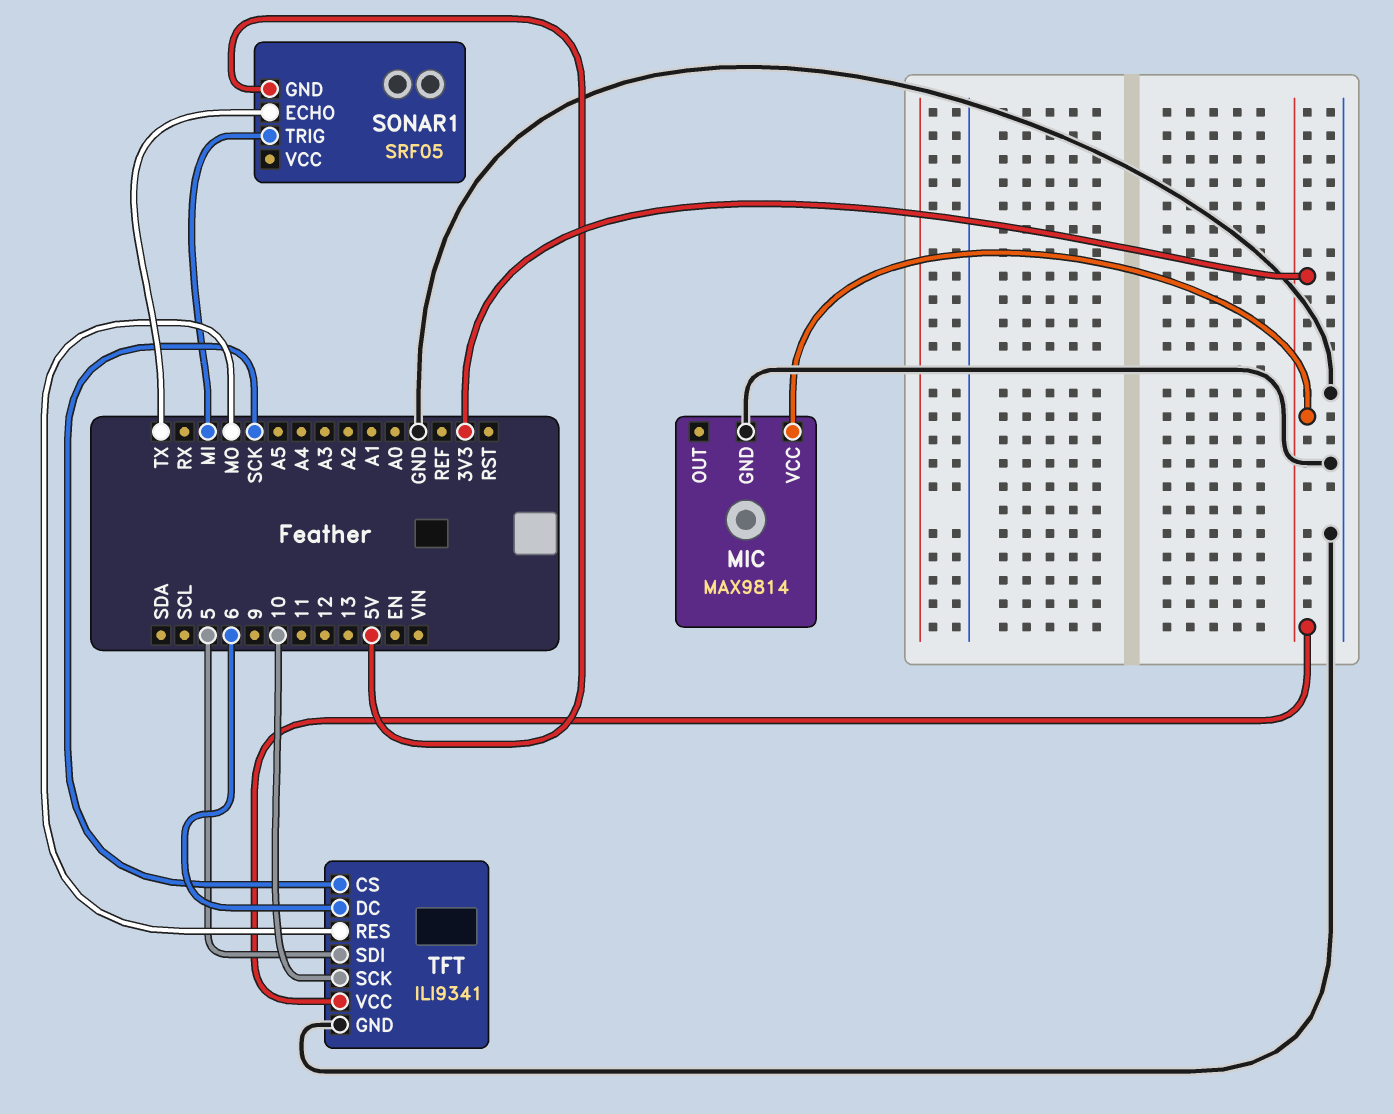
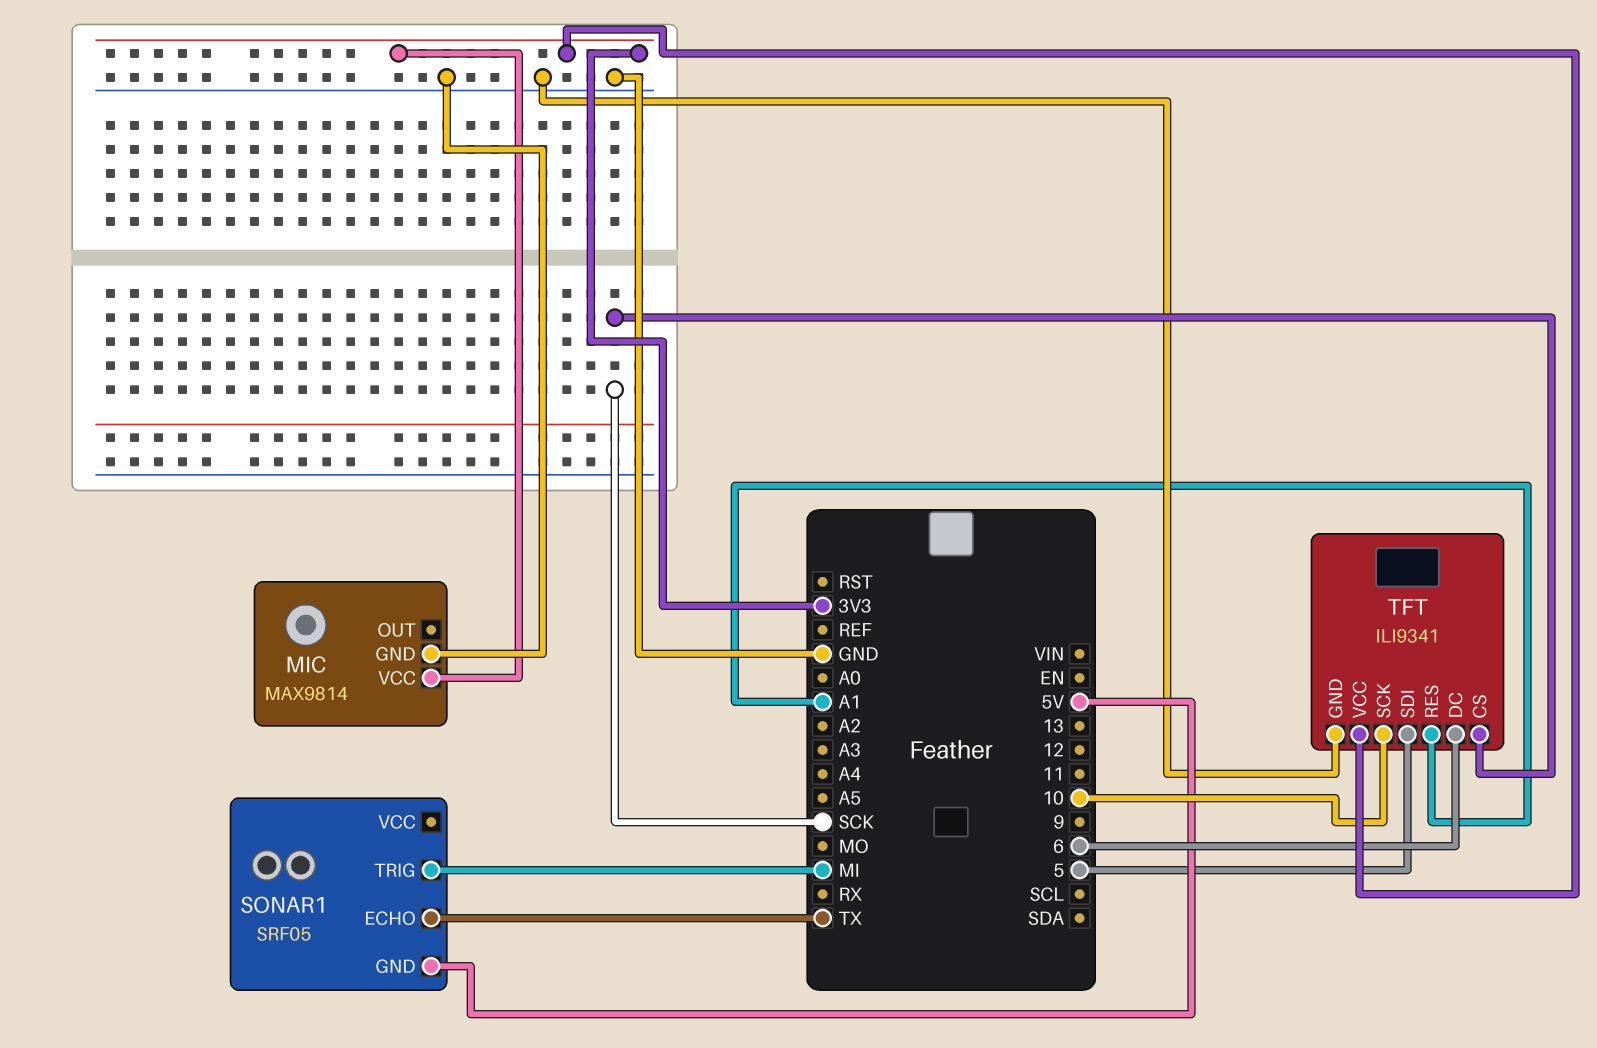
TFT pin RES: MO -> A1

